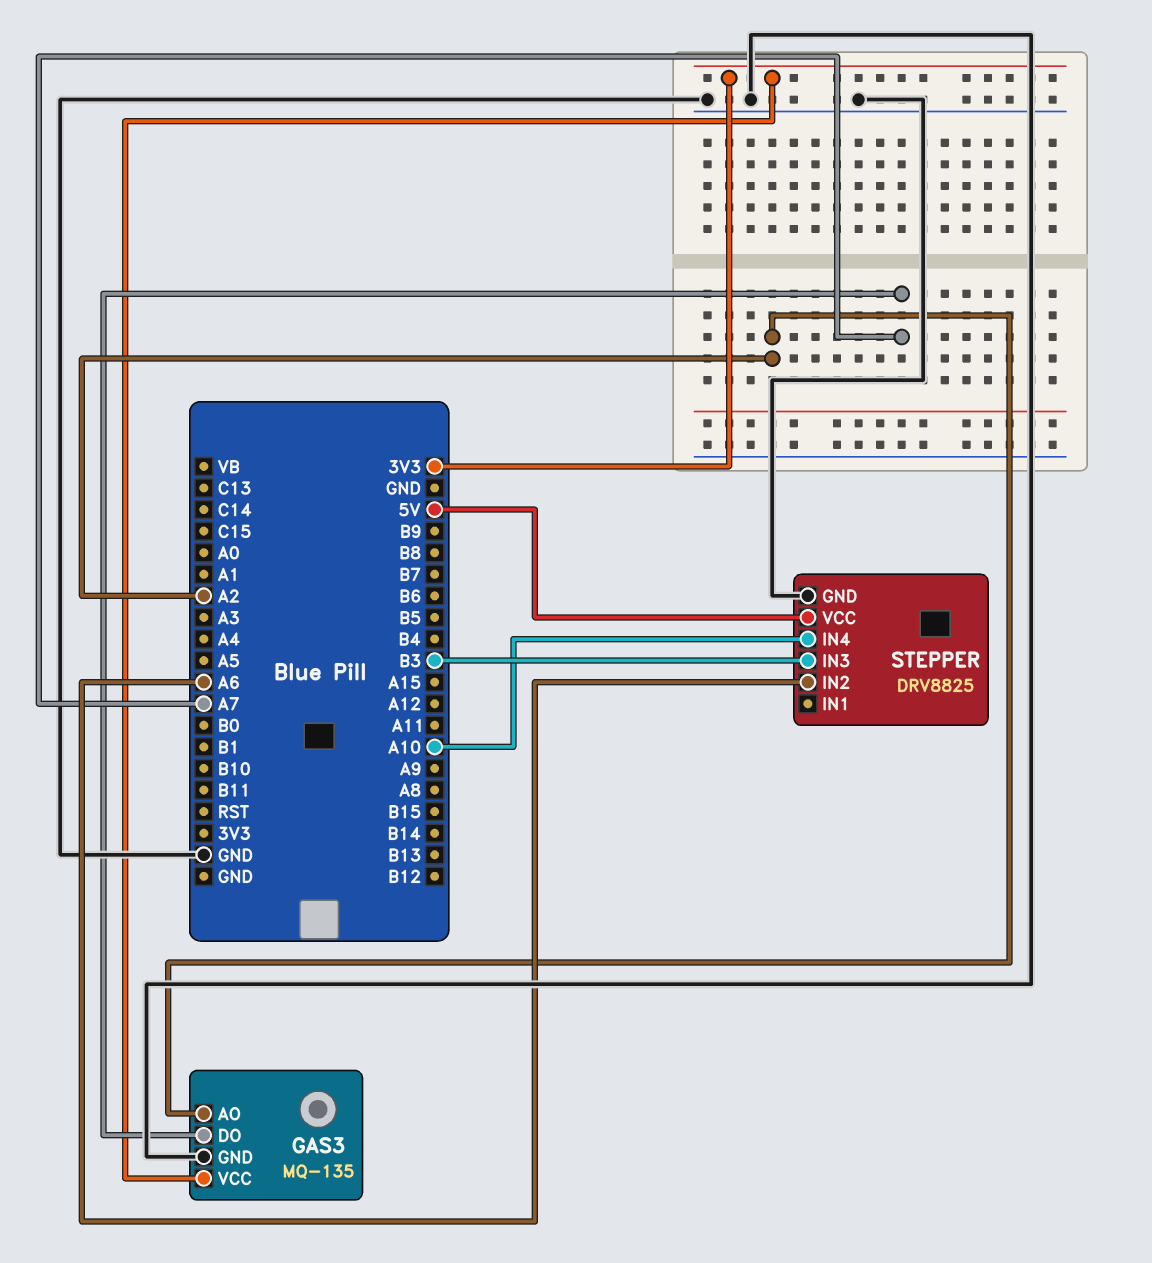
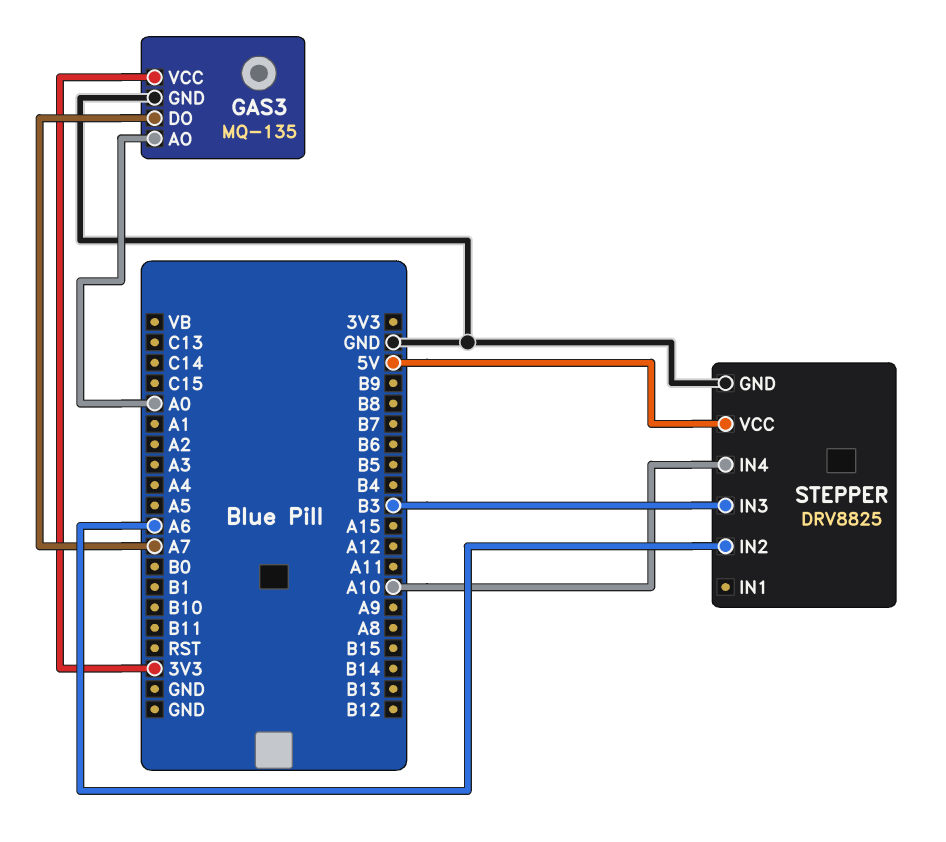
GAS3 pin AO: A2 -> A0

